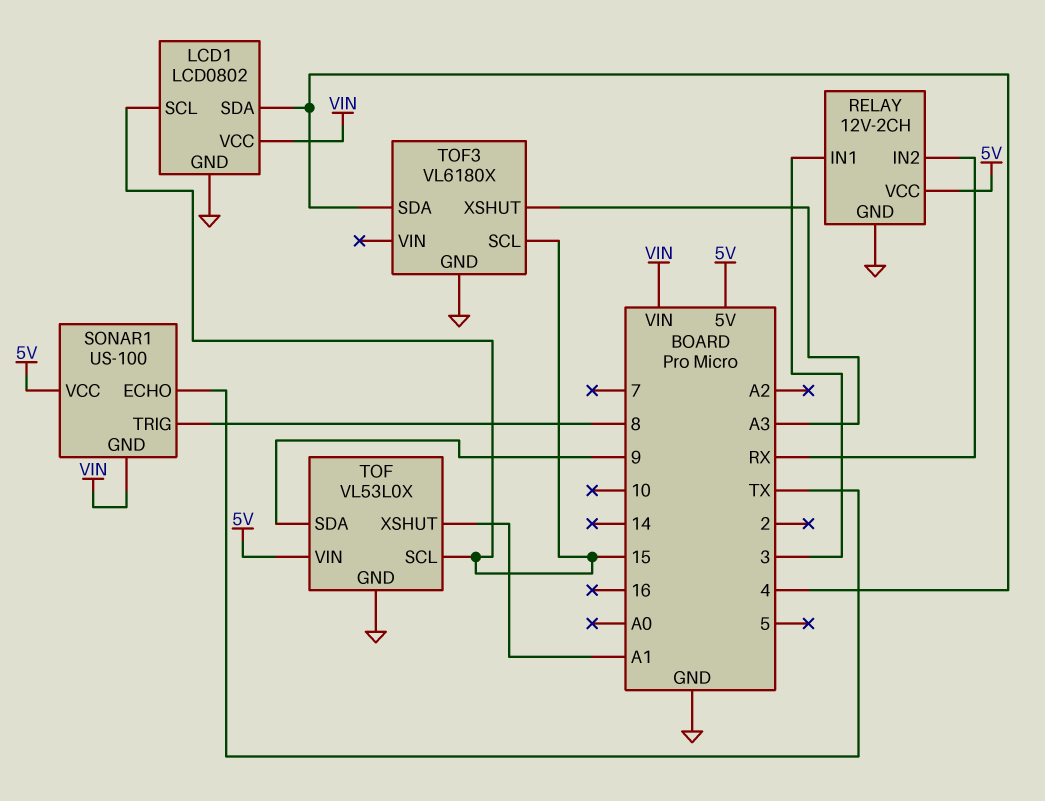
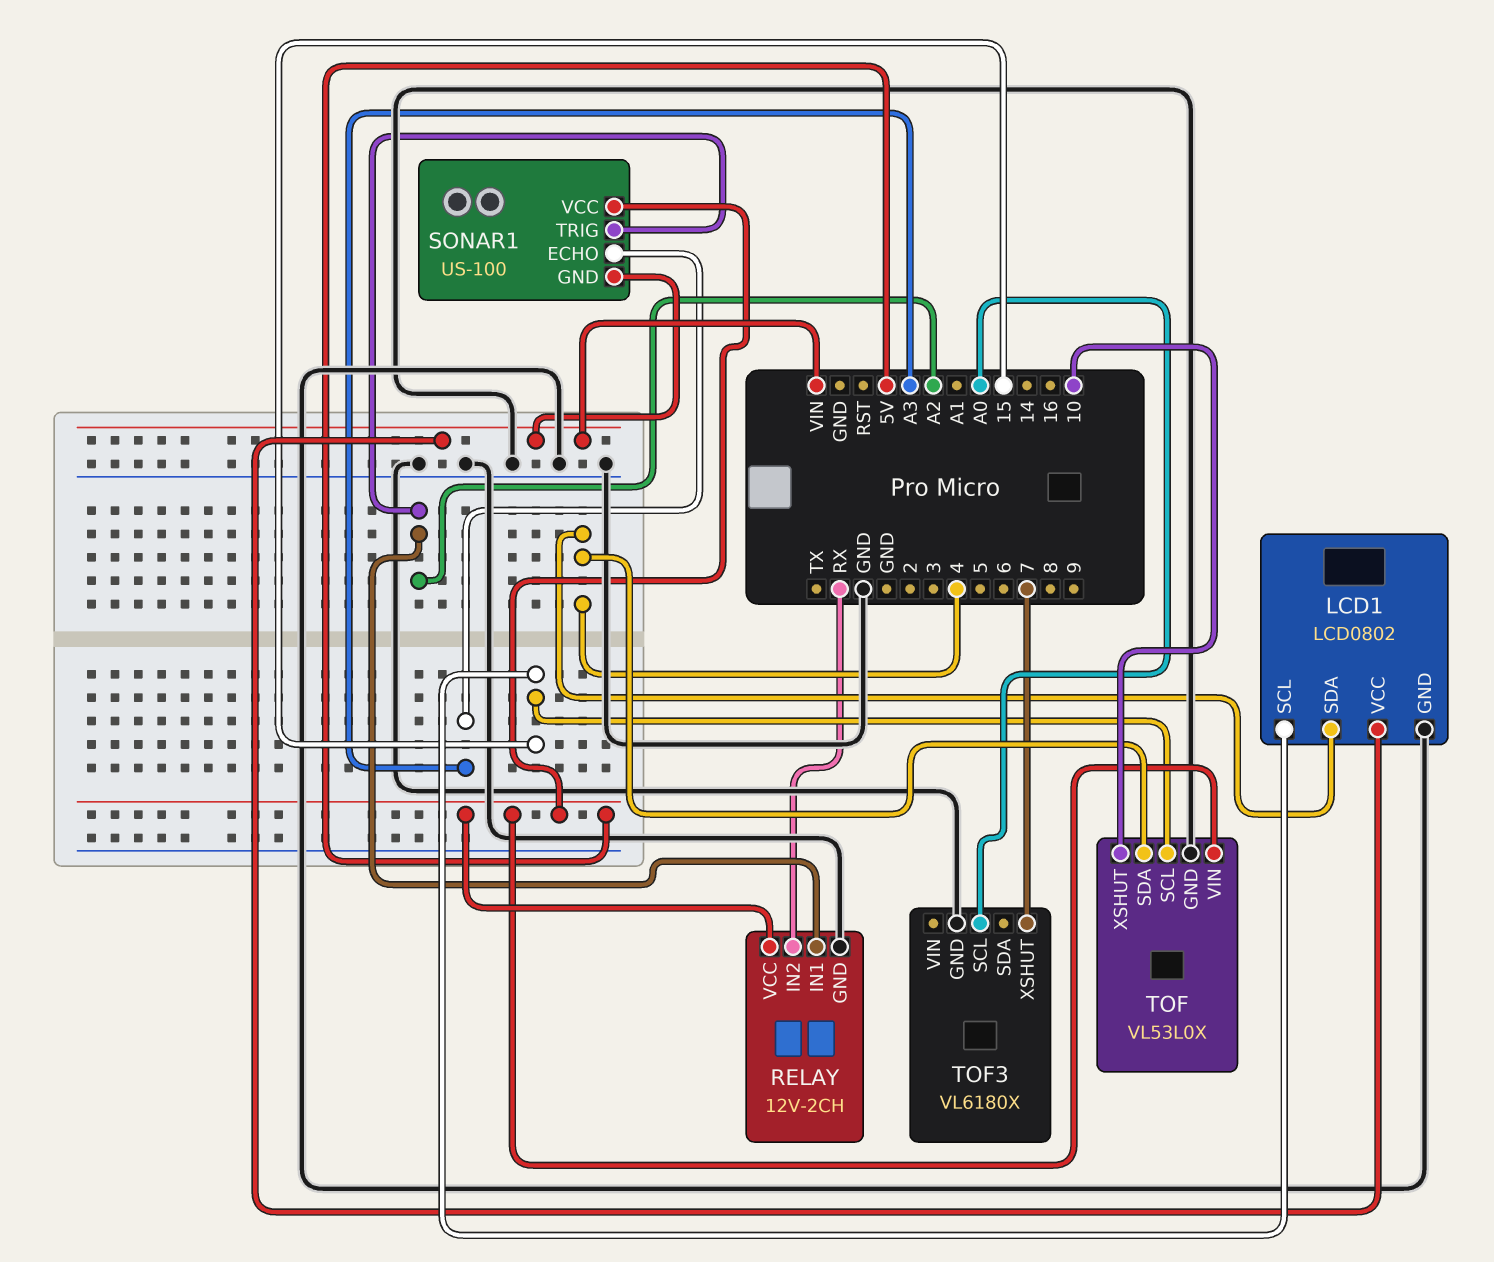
RELAY pin IN1: 3 -> A2
SONAR1 pin ECHO: TX -> A3
SONAR1 pin TRIG: 8 -> A2
TOF pin SDA: 9 -> 4
TOF pin XSHUT: A1 -> 10
TOF3 pin SCL: 15 -> A0
TOF3 pin SDA: 4 -> none
TOF3 pin XSHUT: A3 -> 7

